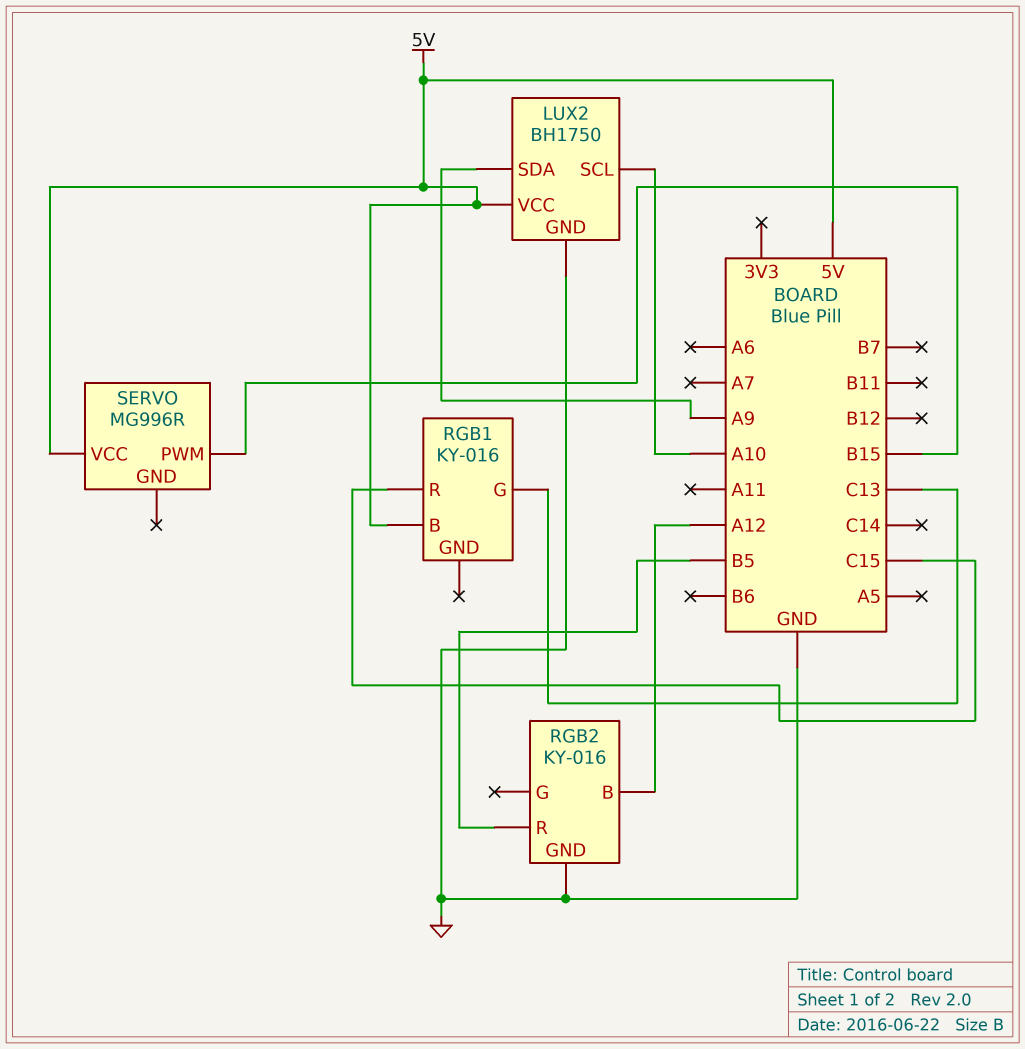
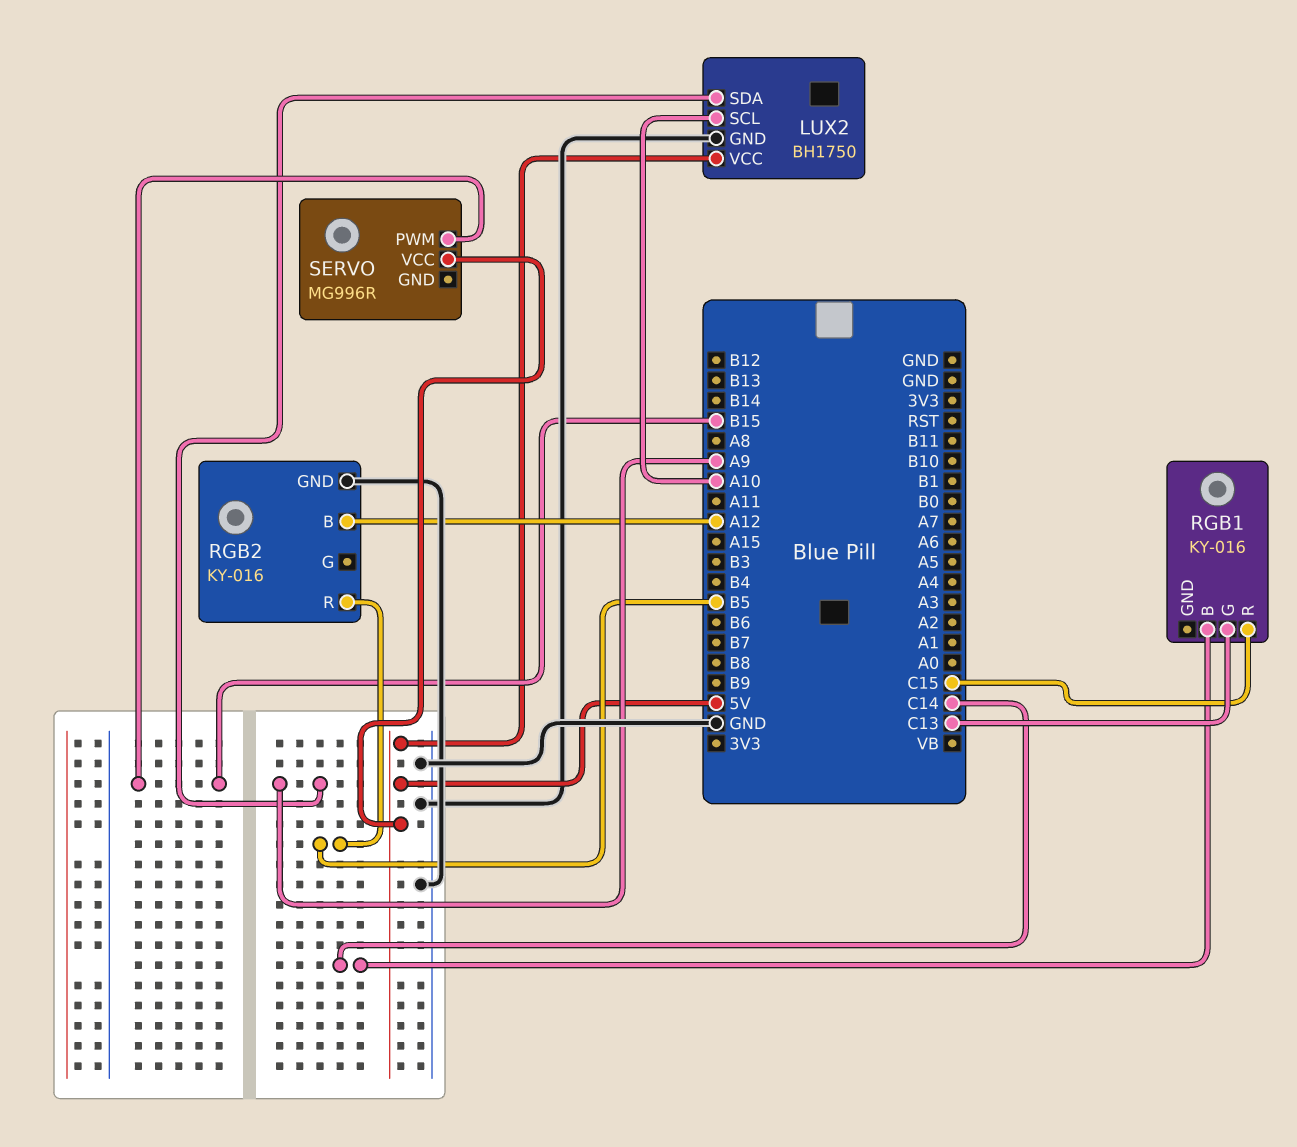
RGB1 pin B: 5V -> C14

